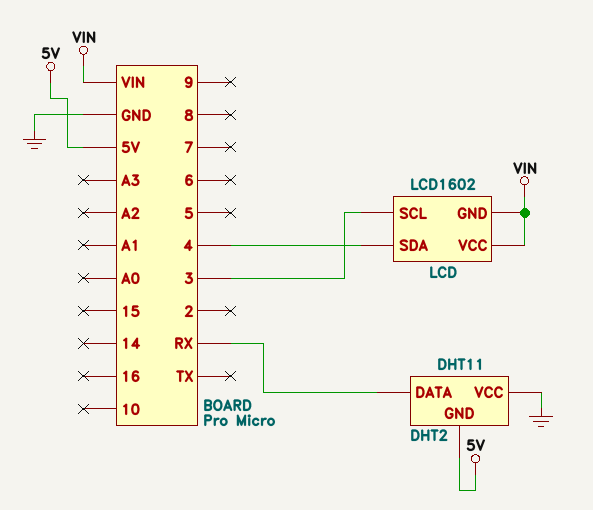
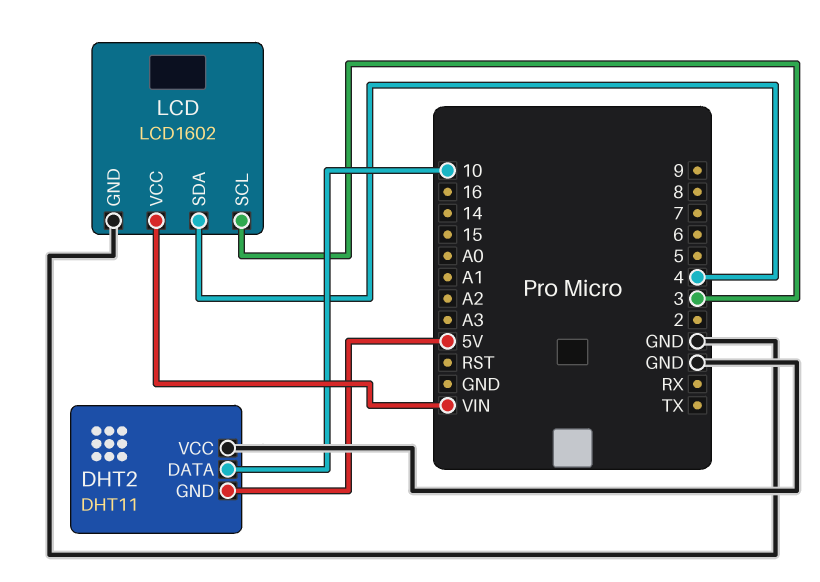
DHT2 pin DATA: RX -> 10
LCD pin GND: VIN -> GND

